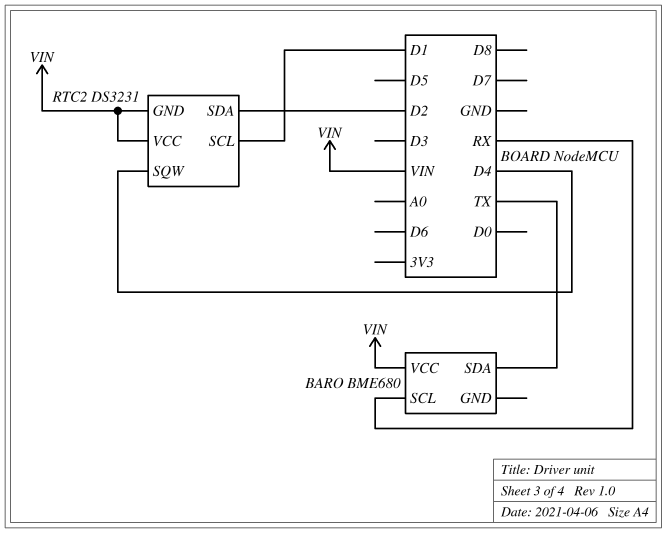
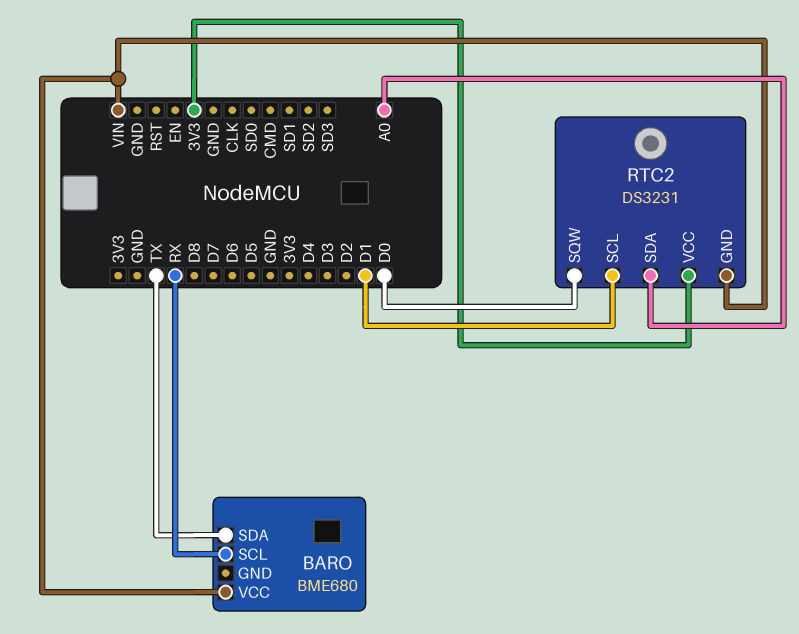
RTC2 pin SDA: D2 -> A0
RTC2 pin SQW: D4 -> D0
RTC2 pin VCC: VIN -> 3V3

